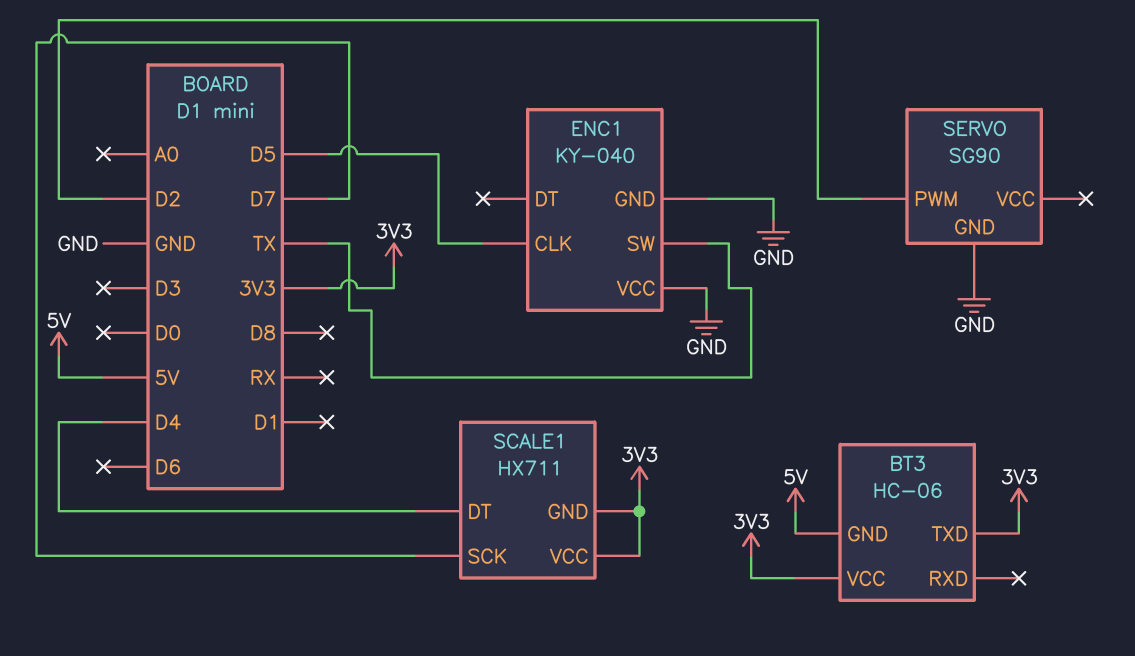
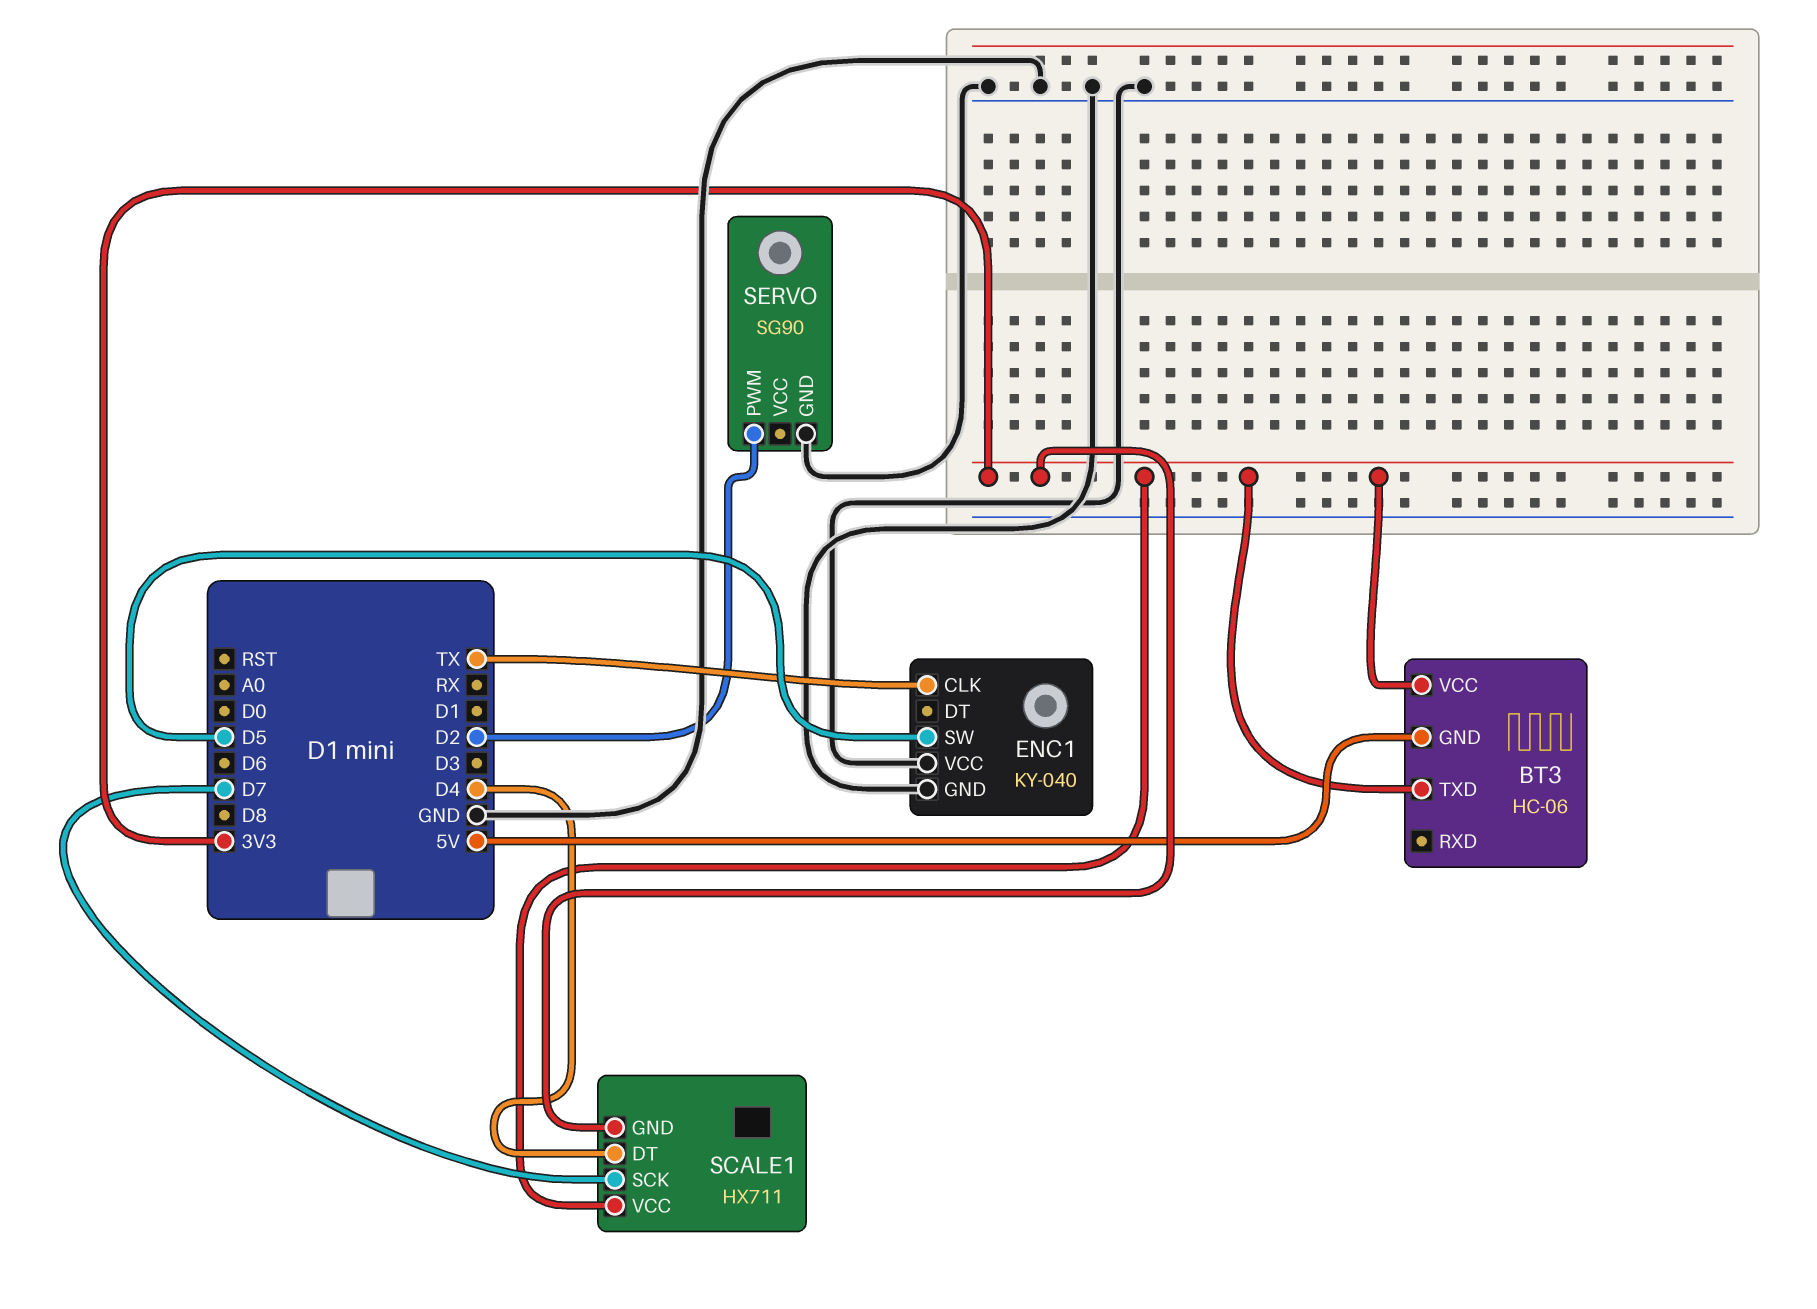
ENC1 pin CLK: D5 -> TX
ENC1 pin SW: TX -> D5

